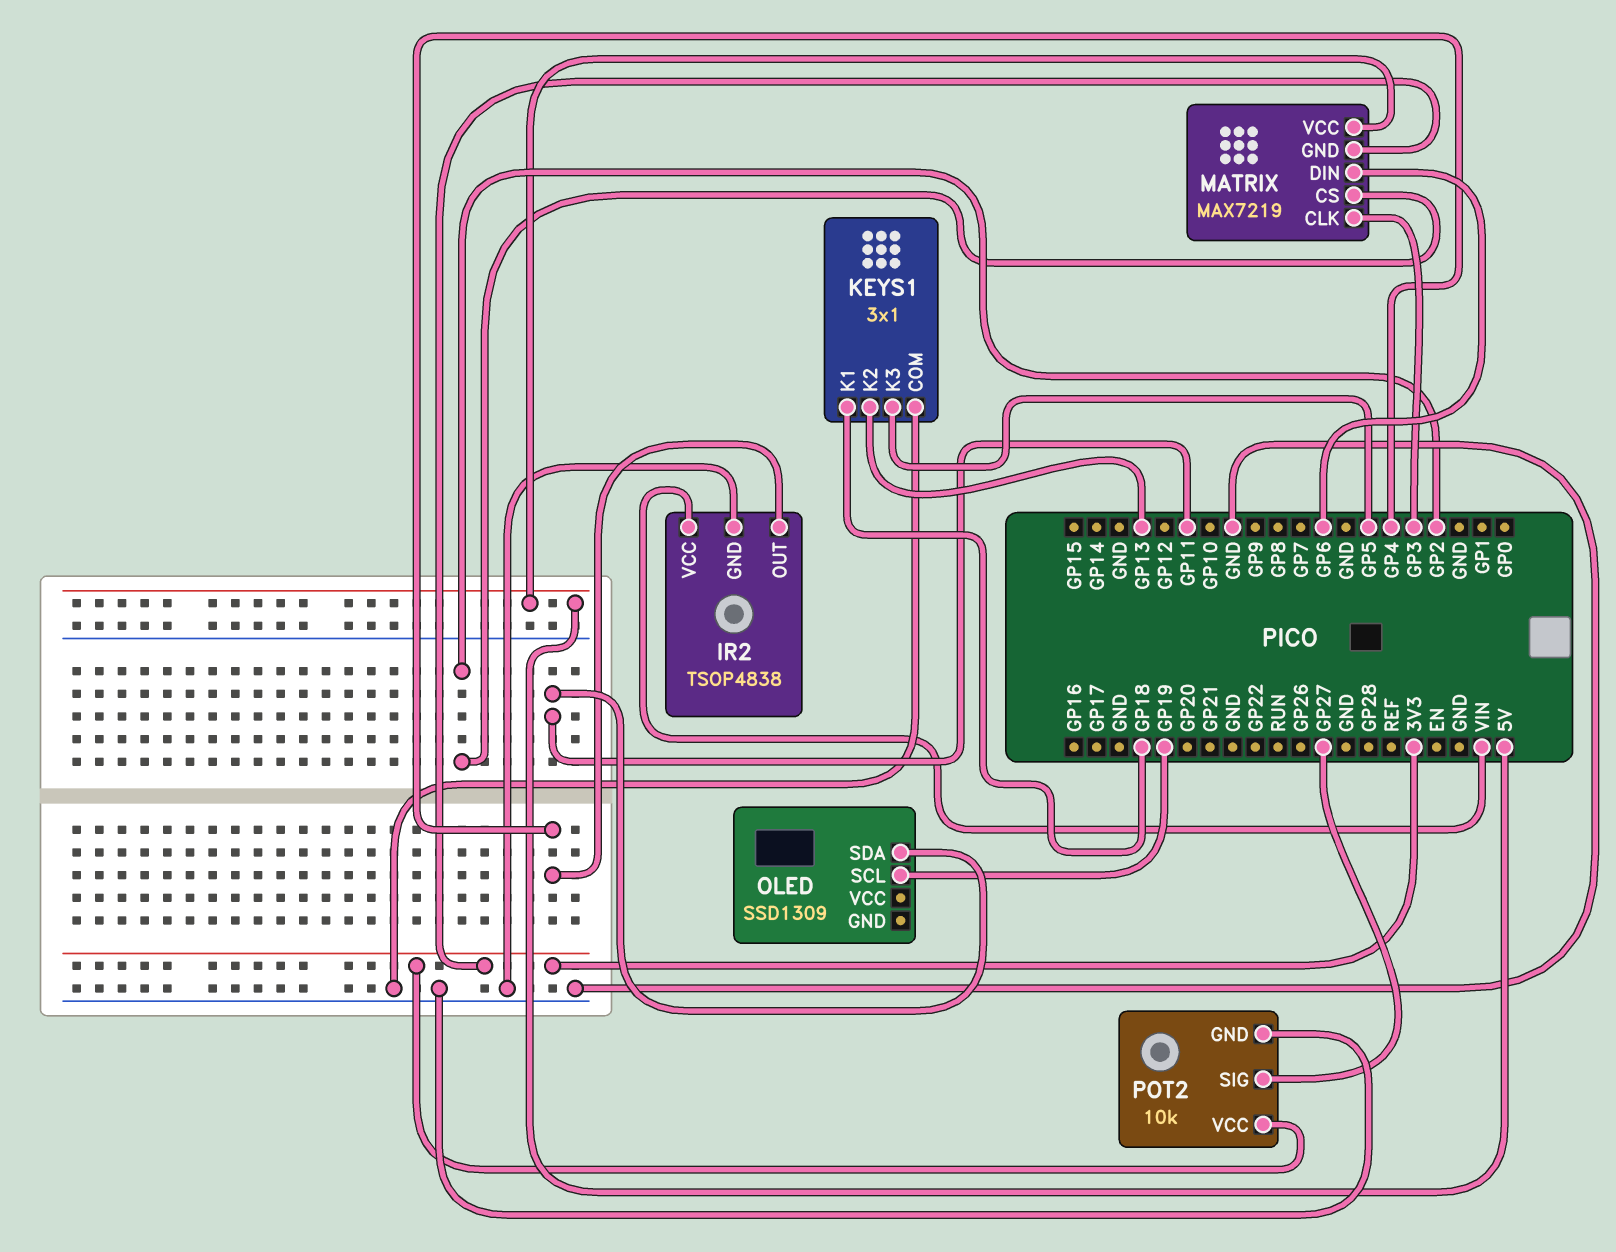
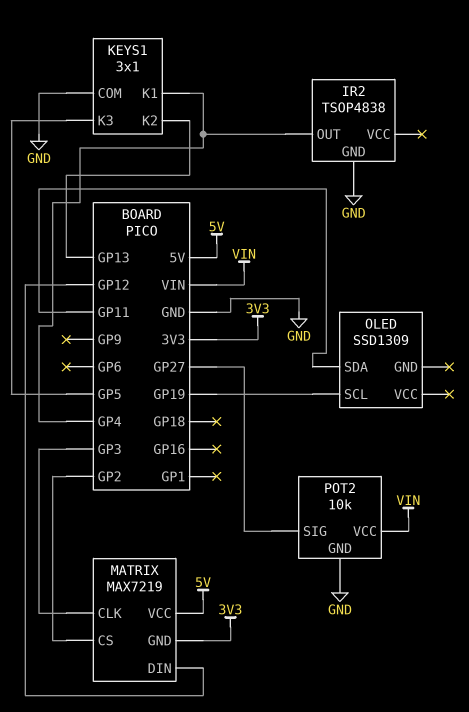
IR2 pin VCC: VIN -> none
KEYS1 pin K1: GP18 -> GP4
MATRIX pin DIN: GP6 -> GP12
POT2 pin VCC: 3V3 -> VIN

